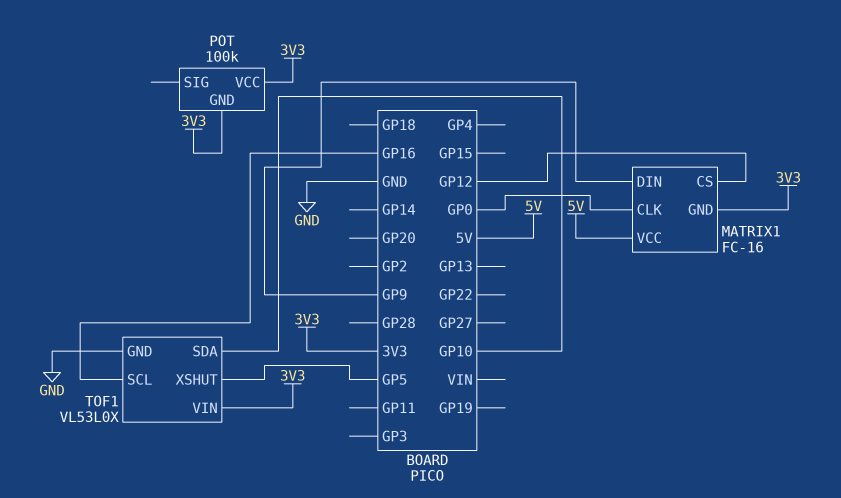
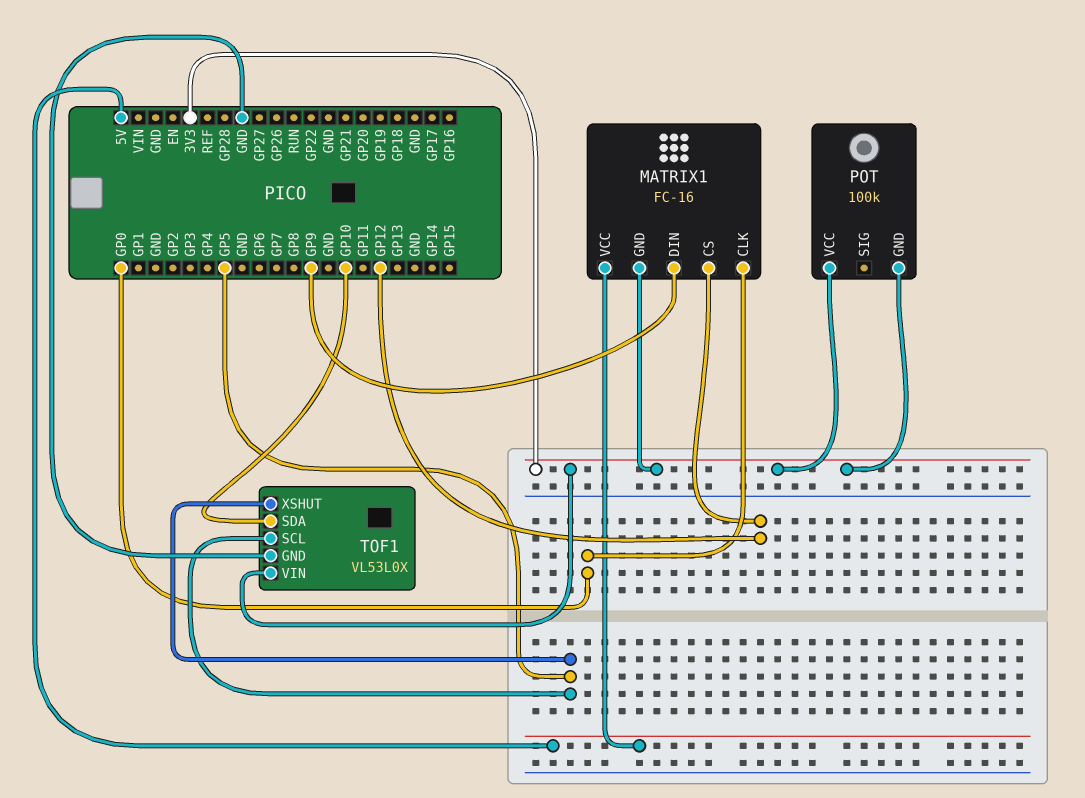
TOF1 pin SCL: GP16 -> GP5

